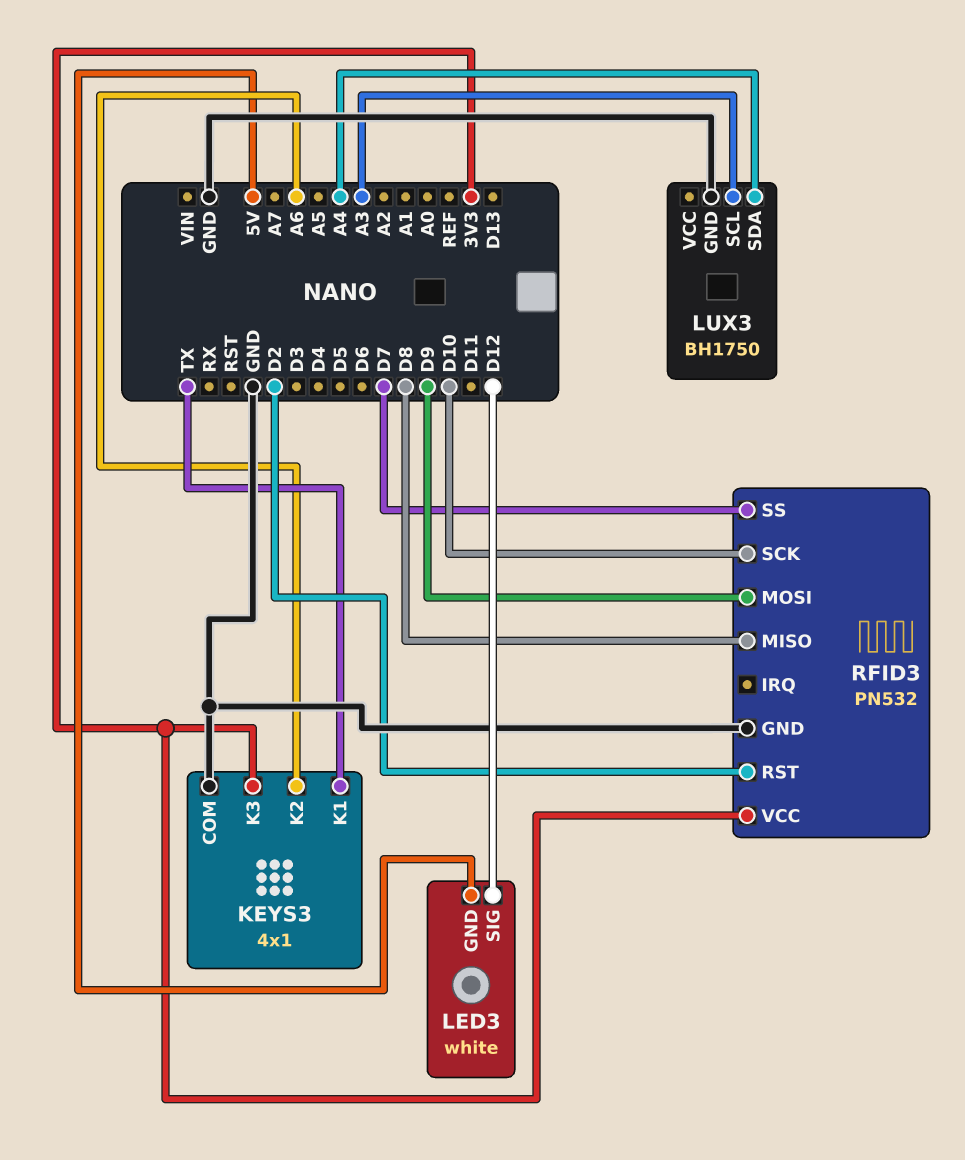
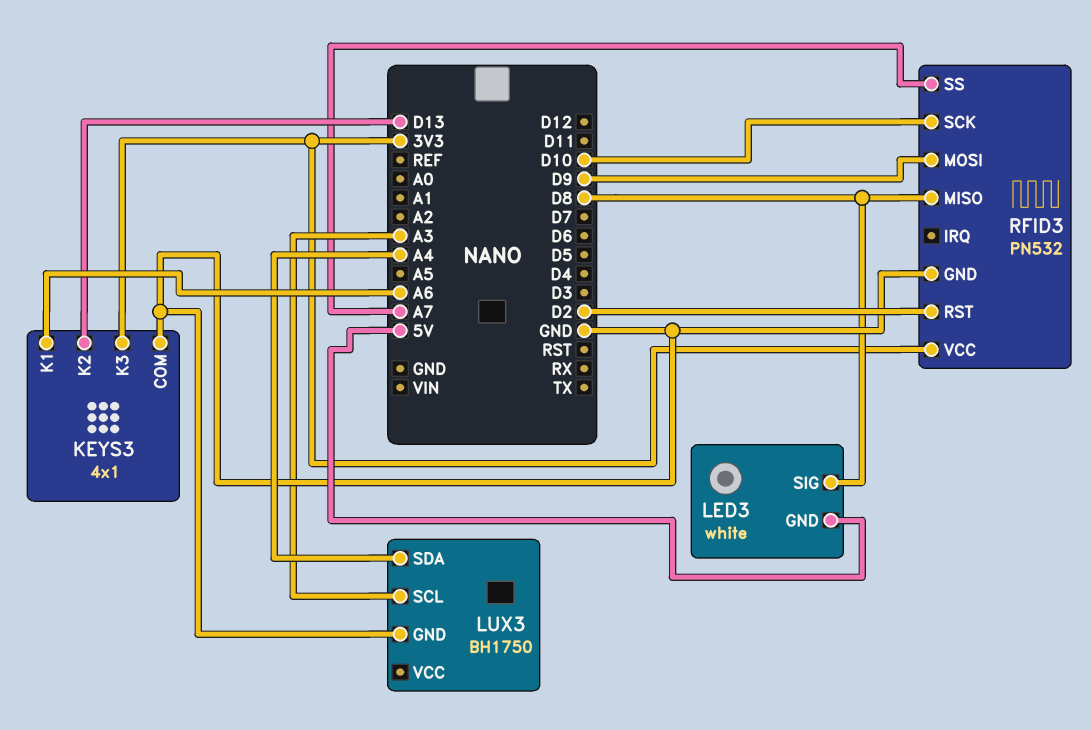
KEYS3 pin K1: TX -> A6
KEYS3 pin K2: A6 -> D13
LED3 pin SIG: D12 -> D8
RFID3 pin SS: D7 -> A7

